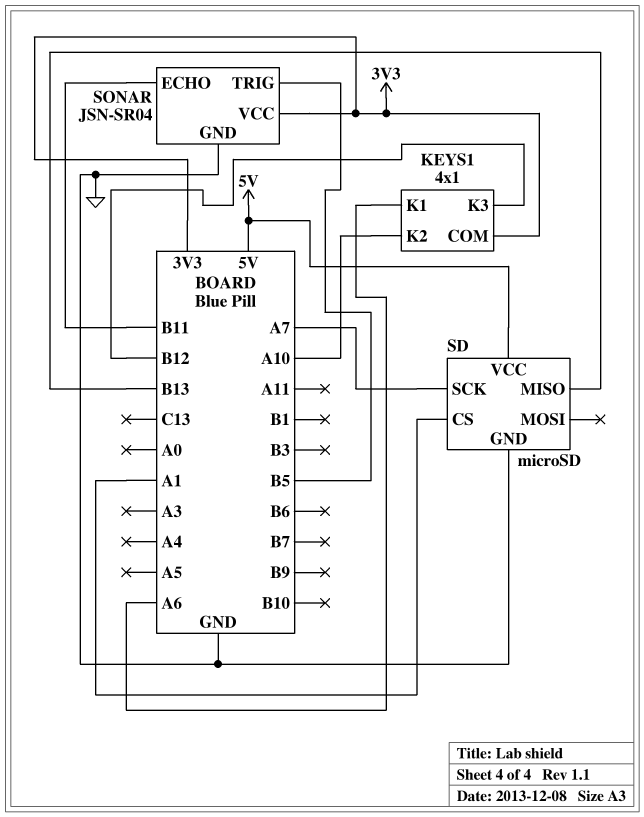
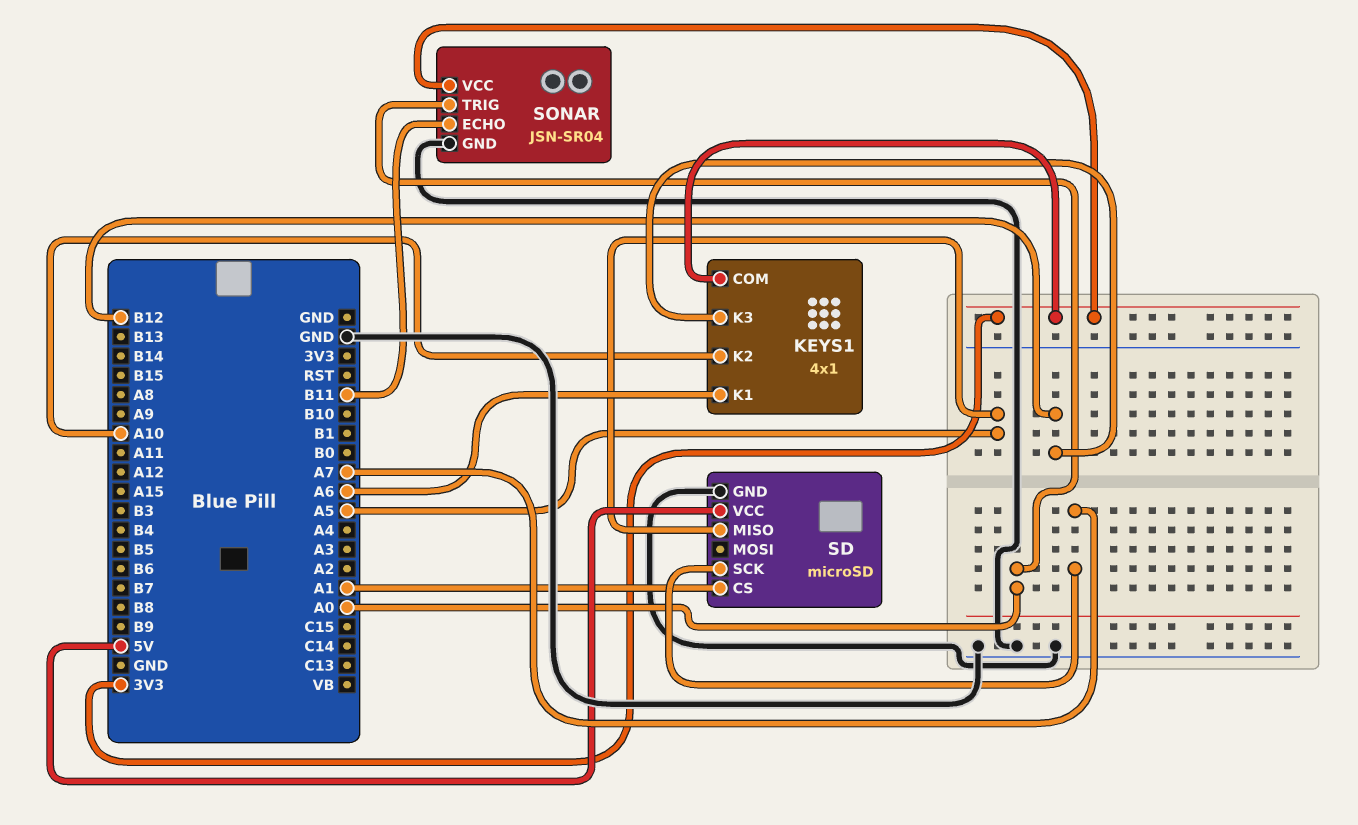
SD pin MISO: B13 -> A5
SONAR pin TRIG: B5 -> A0

